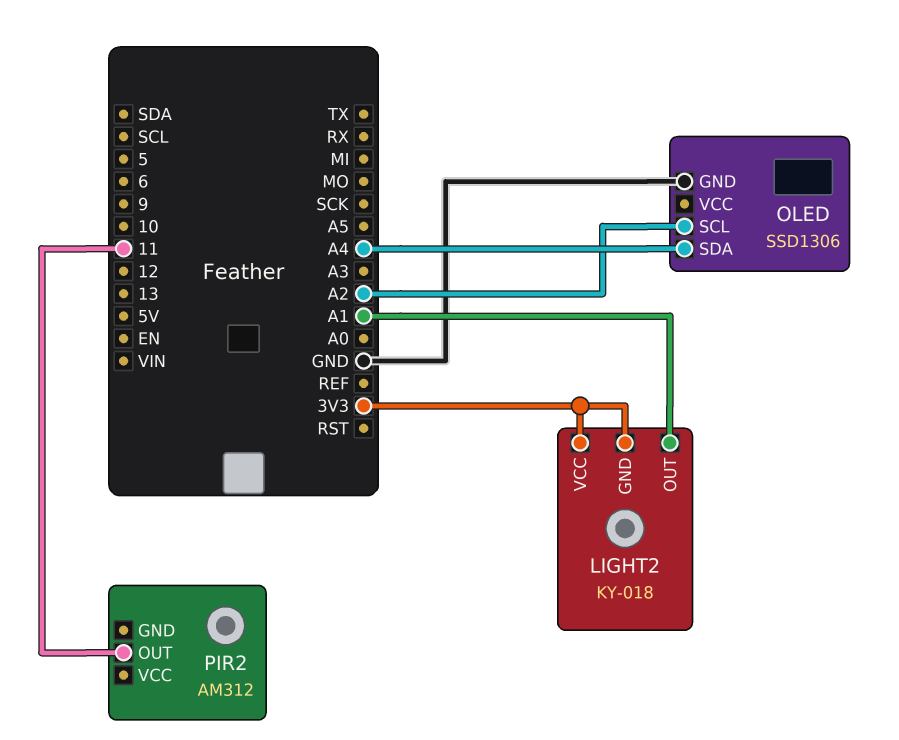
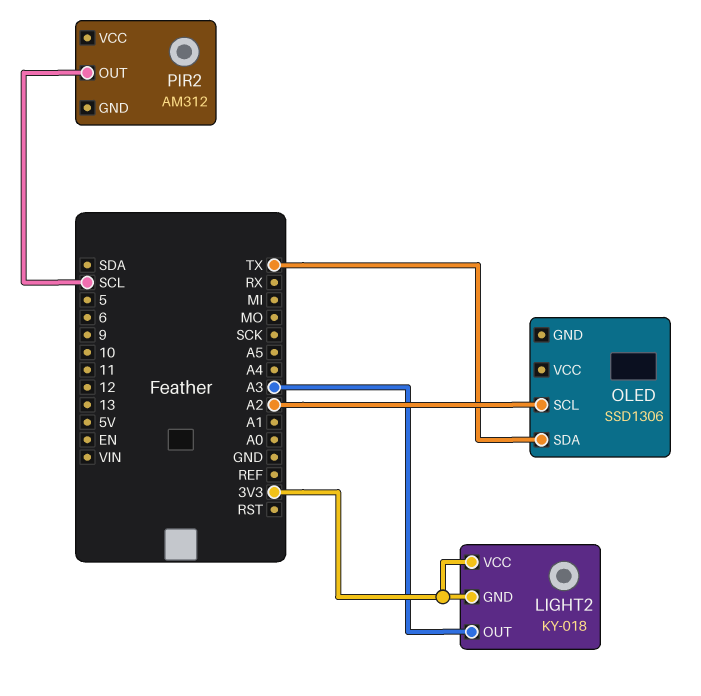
LIGHT2 pin OUT: A1 -> A3
OLED pin GND: GND -> none
OLED pin SDA: A4 -> TX
PIR2 pin OUT: 11 -> SCL

